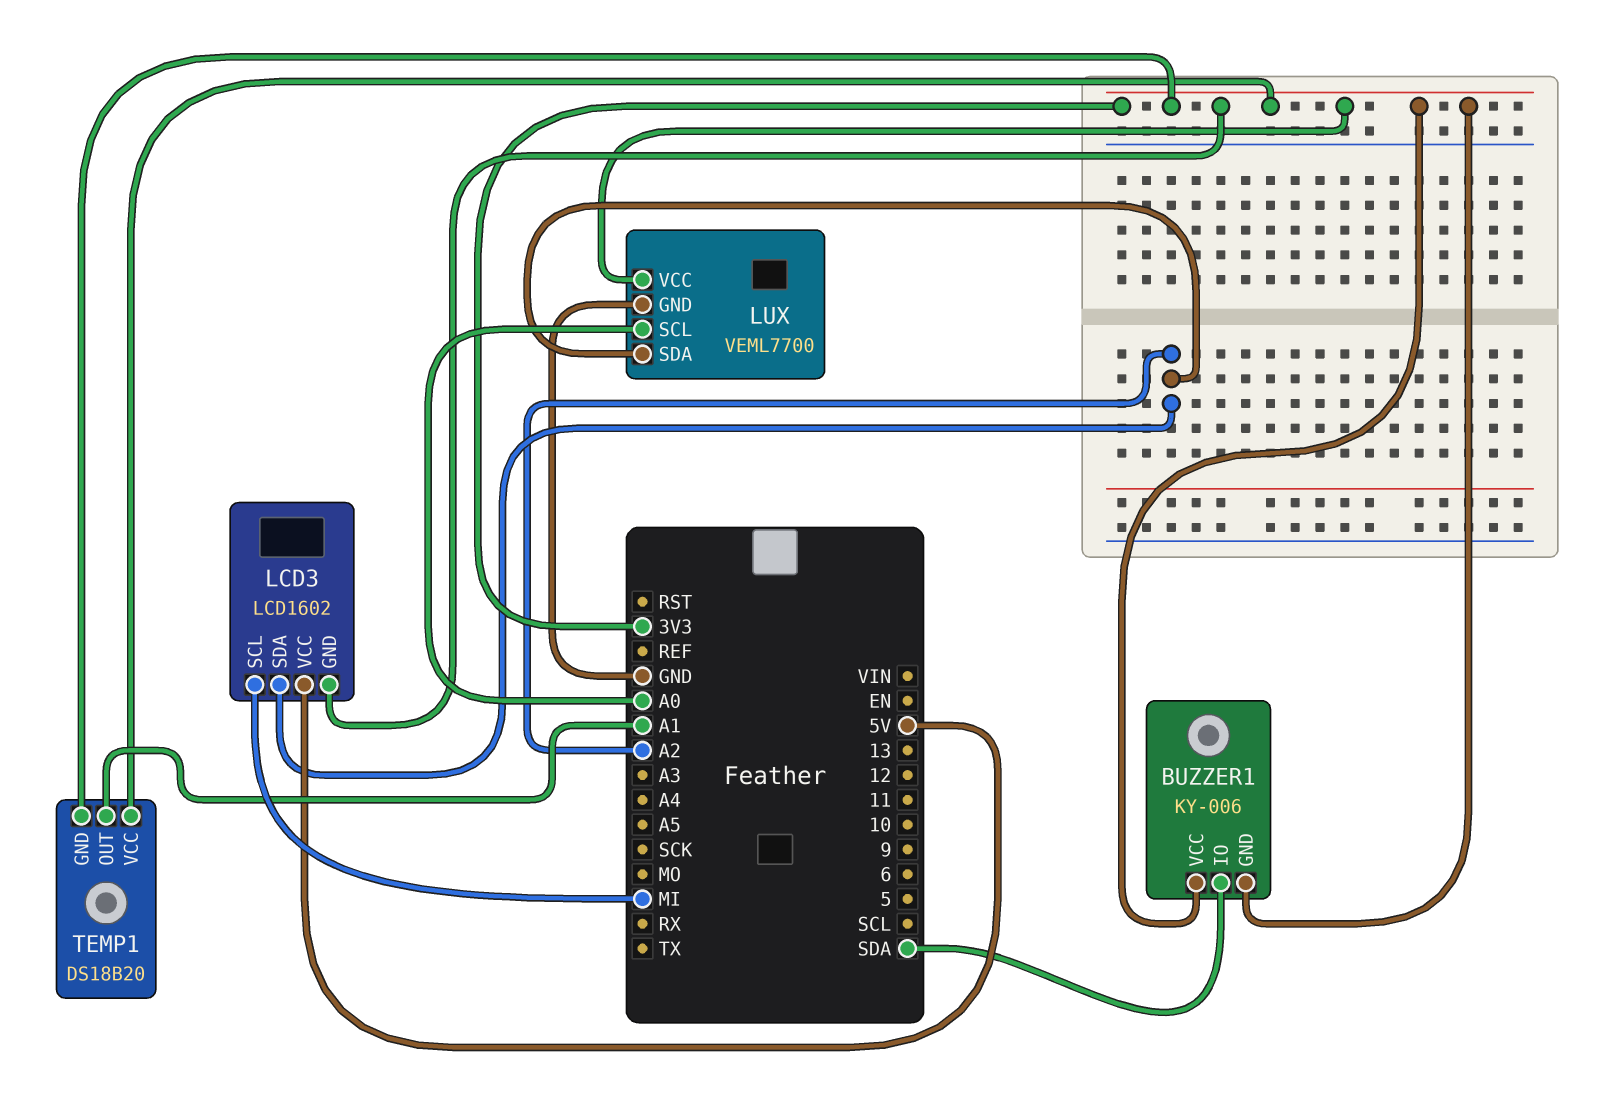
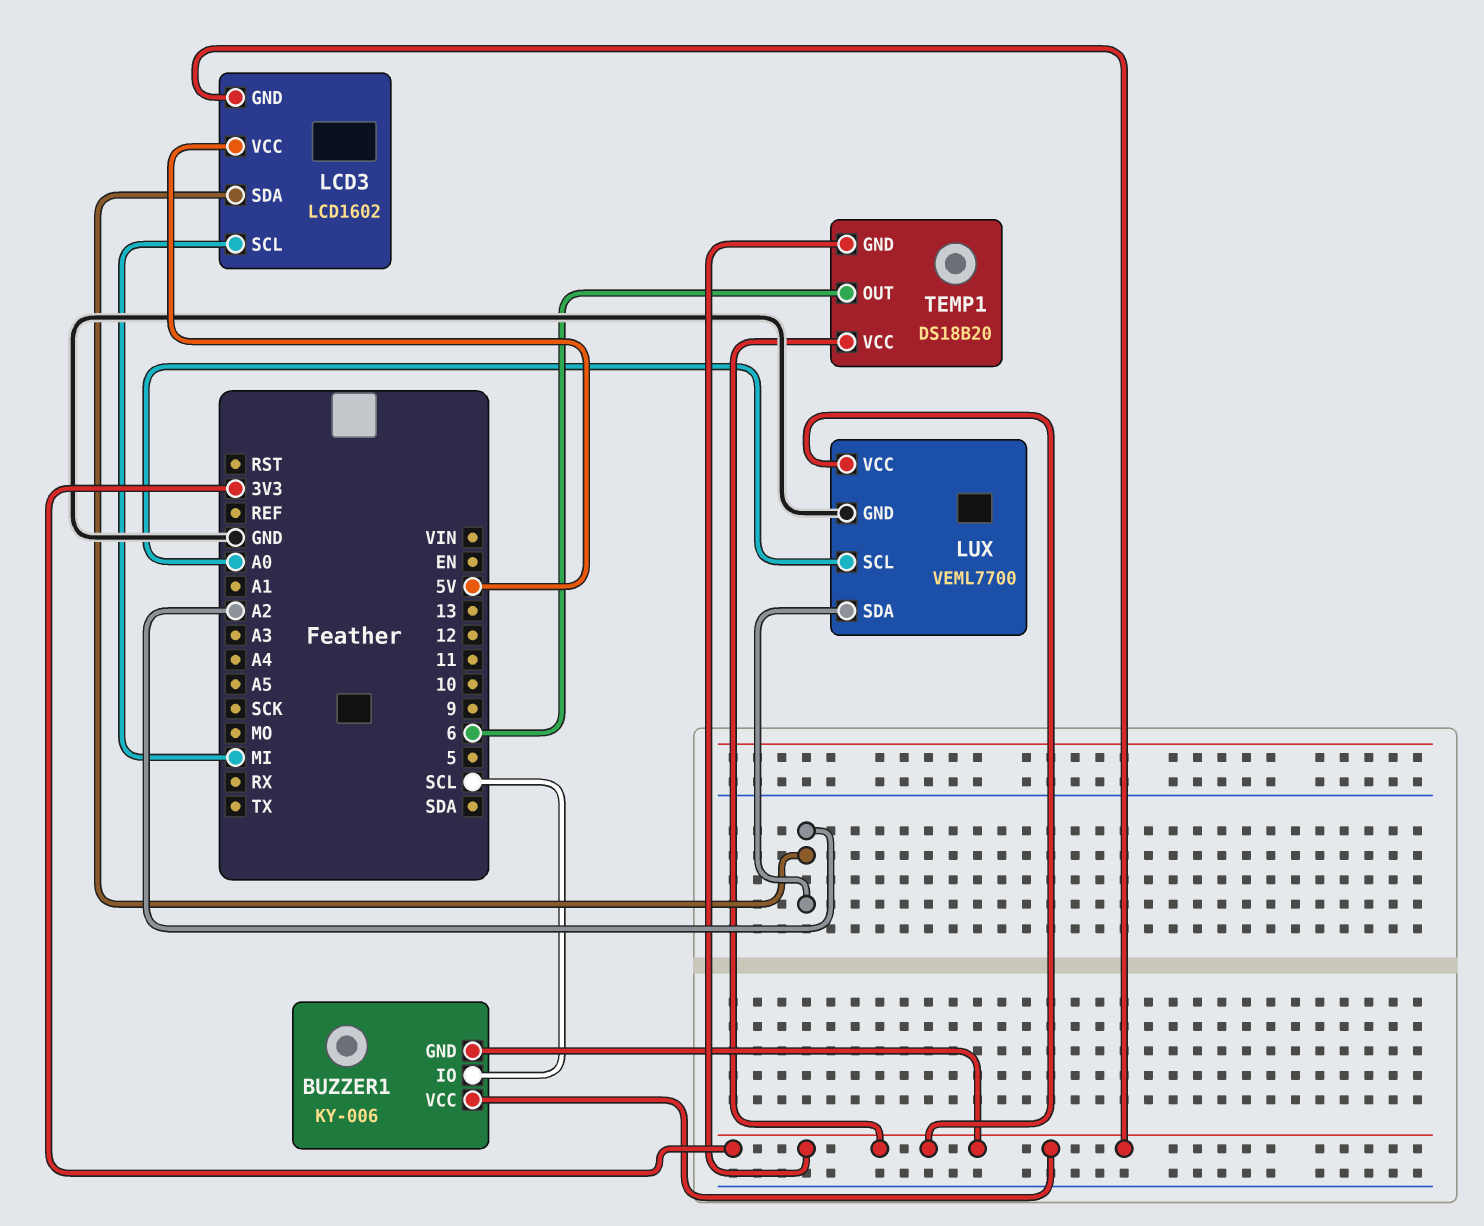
BUZZER1 pin IO: SDA -> SCL
TEMP1 pin OUT: A1 -> 6

